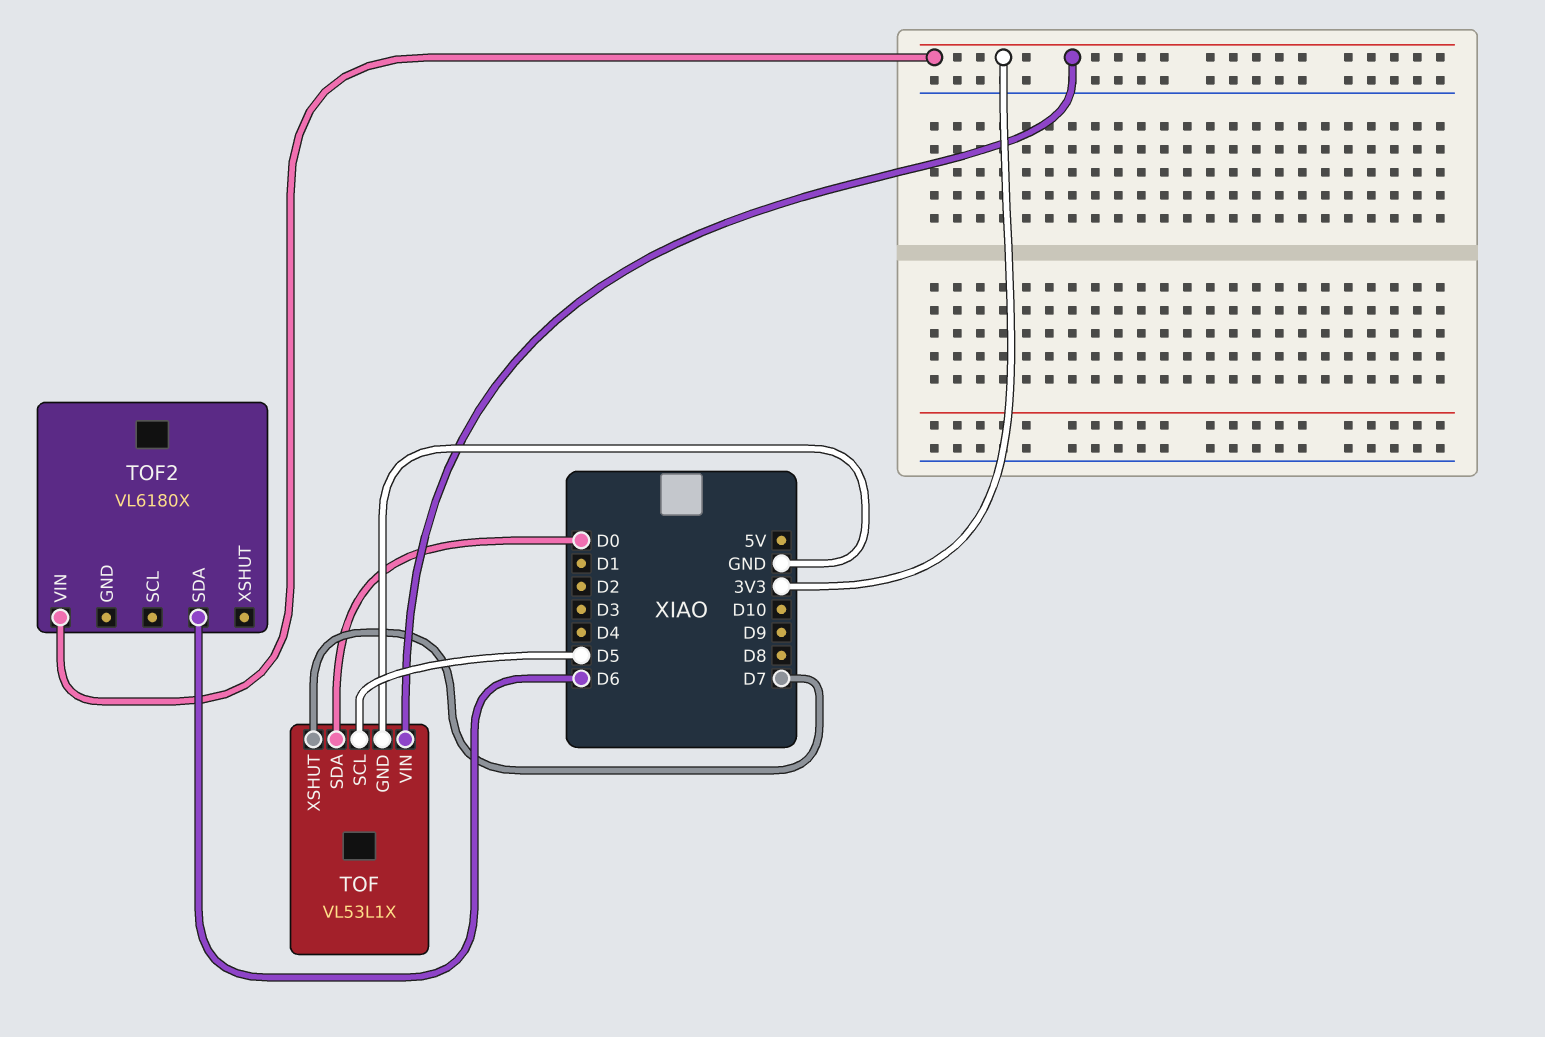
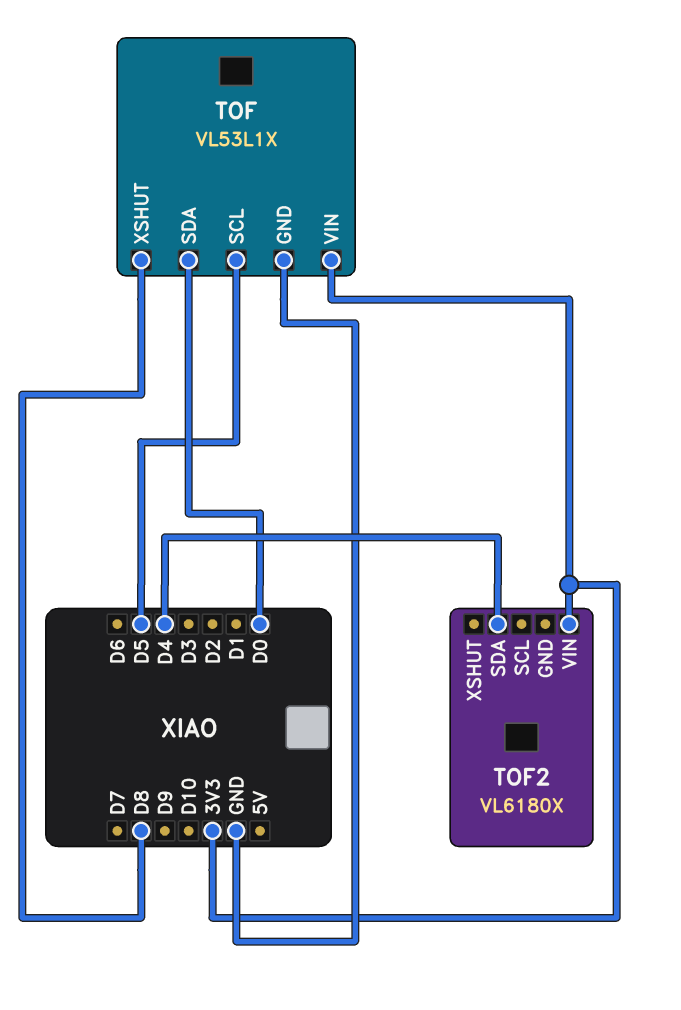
TOF pin XSHUT: D7 -> D8
TOF2 pin SDA: D6 -> D4

